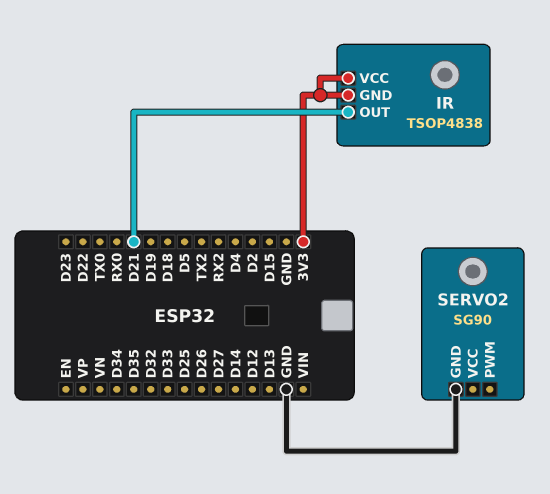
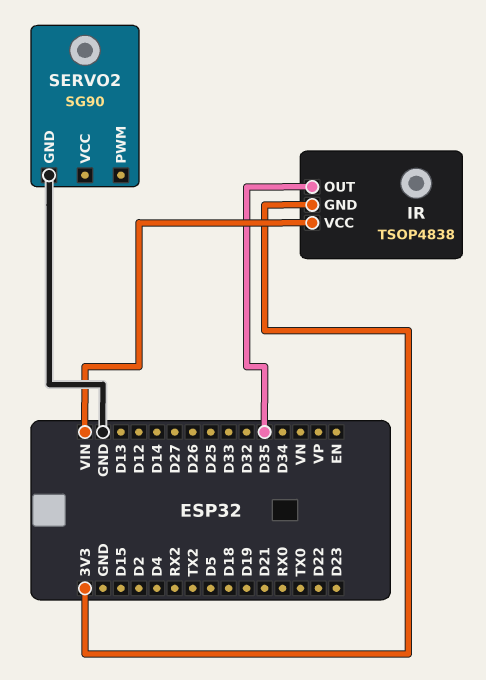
IR pin OUT: D21 -> D35
IR pin VCC: 3V3 -> VIN

